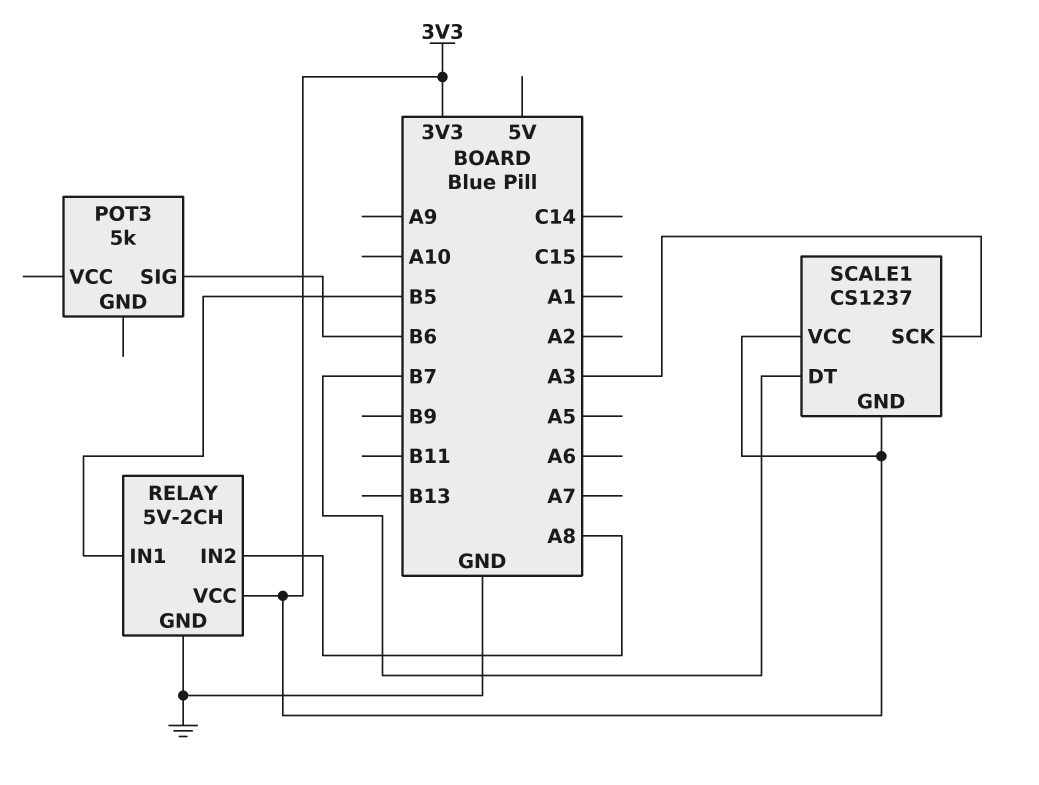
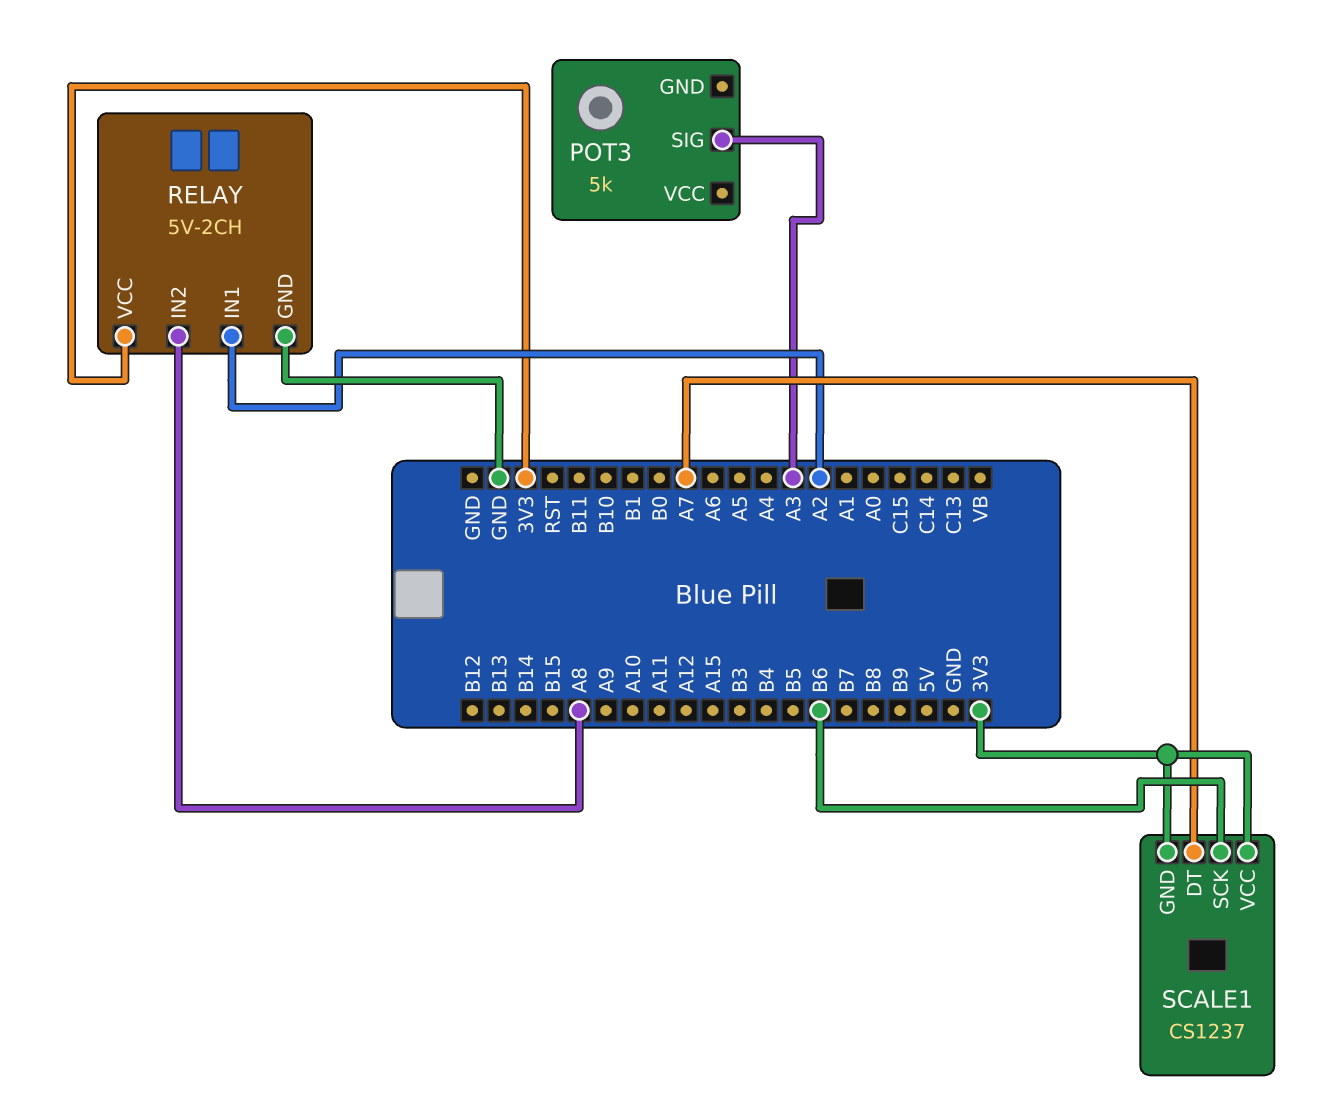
POT3 pin SIG: B6 -> A3
RELAY pin IN1: B5 -> A2
SCALE1 pin DT: B7 -> A7
SCALE1 pin SCK: A3 -> B6

